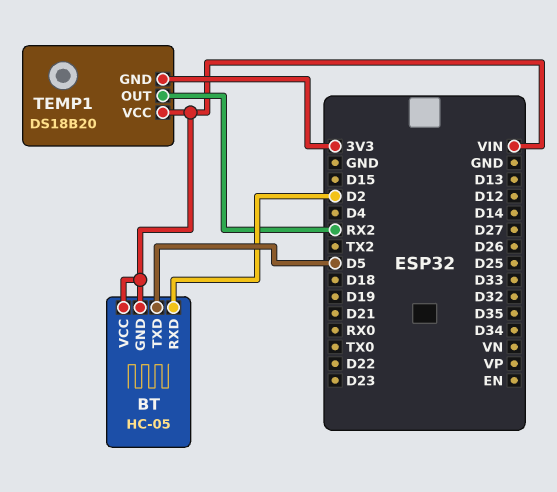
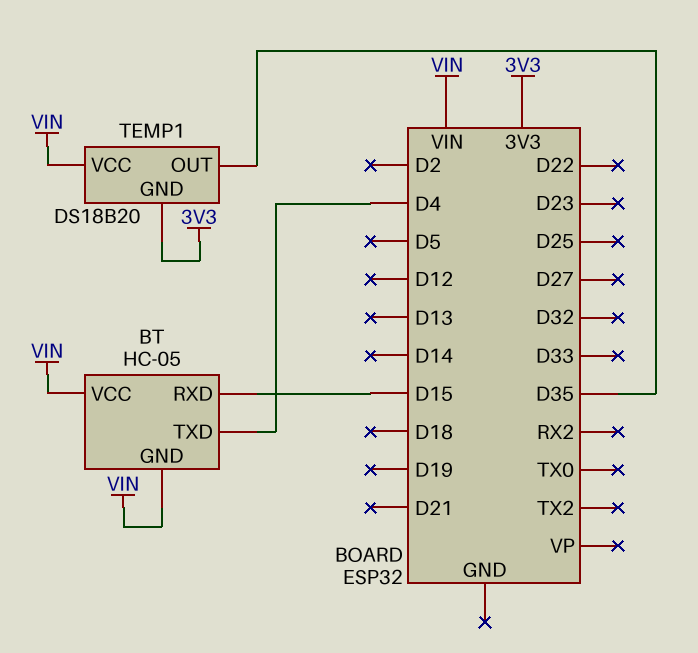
BT pin RXD: D2 -> D15
BT pin TXD: D5 -> D4
TEMP1 pin OUT: RX2 -> D35

